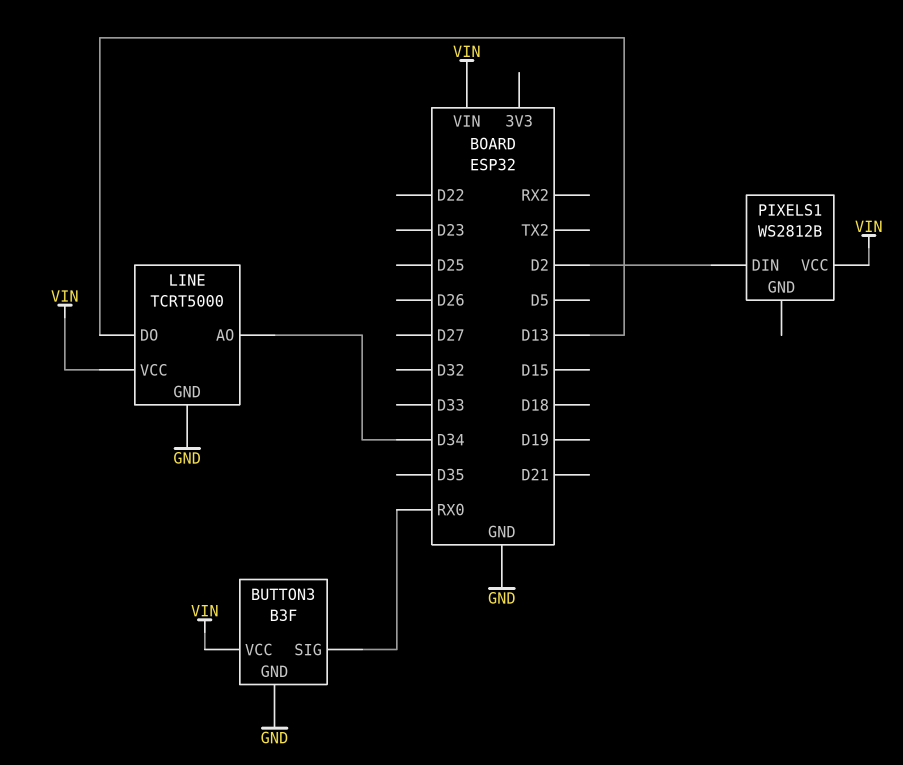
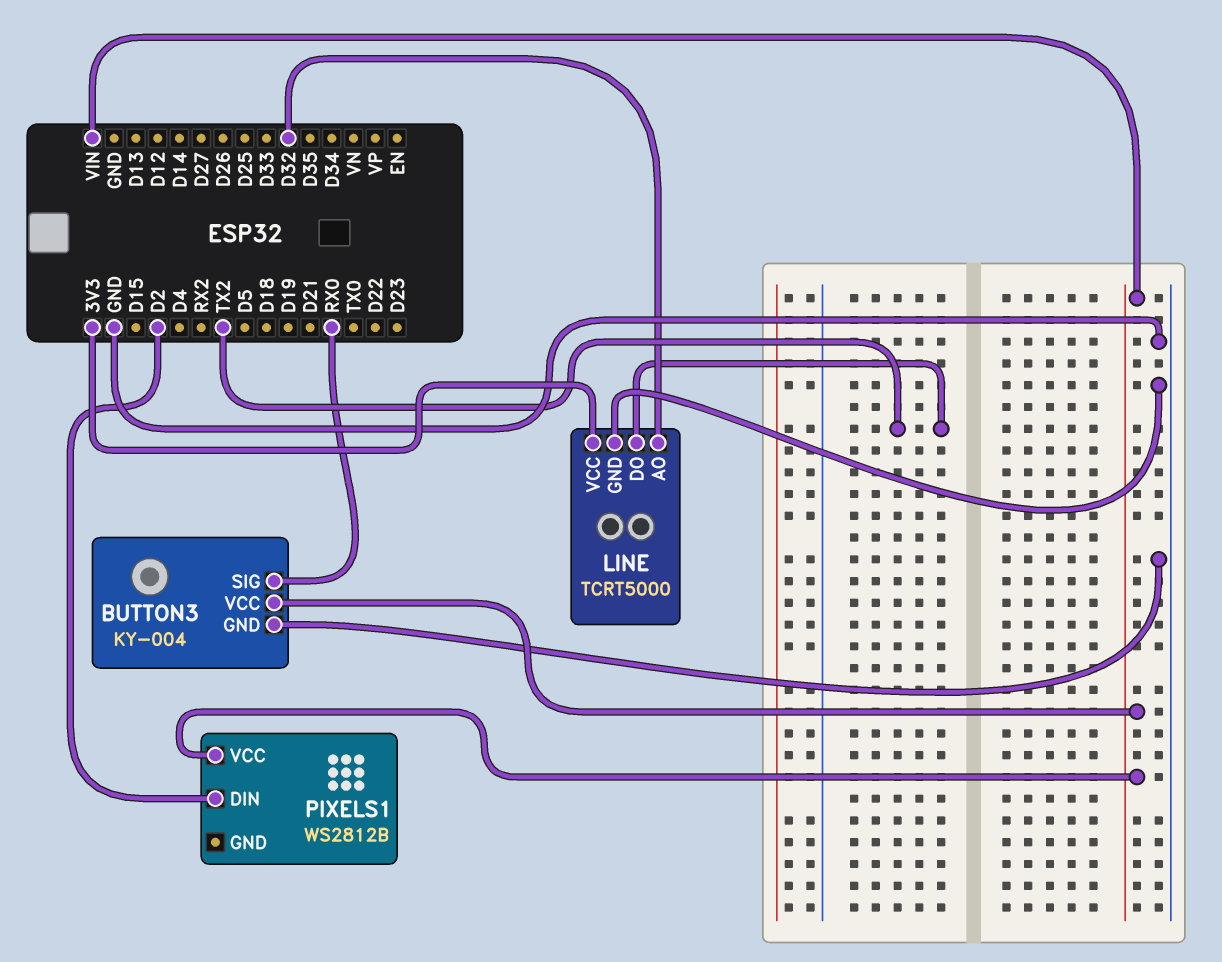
BUTTON3: B3F -> KY-004
LINE pin AO: D34 -> D32
LINE pin DO: D13 -> TX2
LINE pin VCC: VIN -> 3V3

